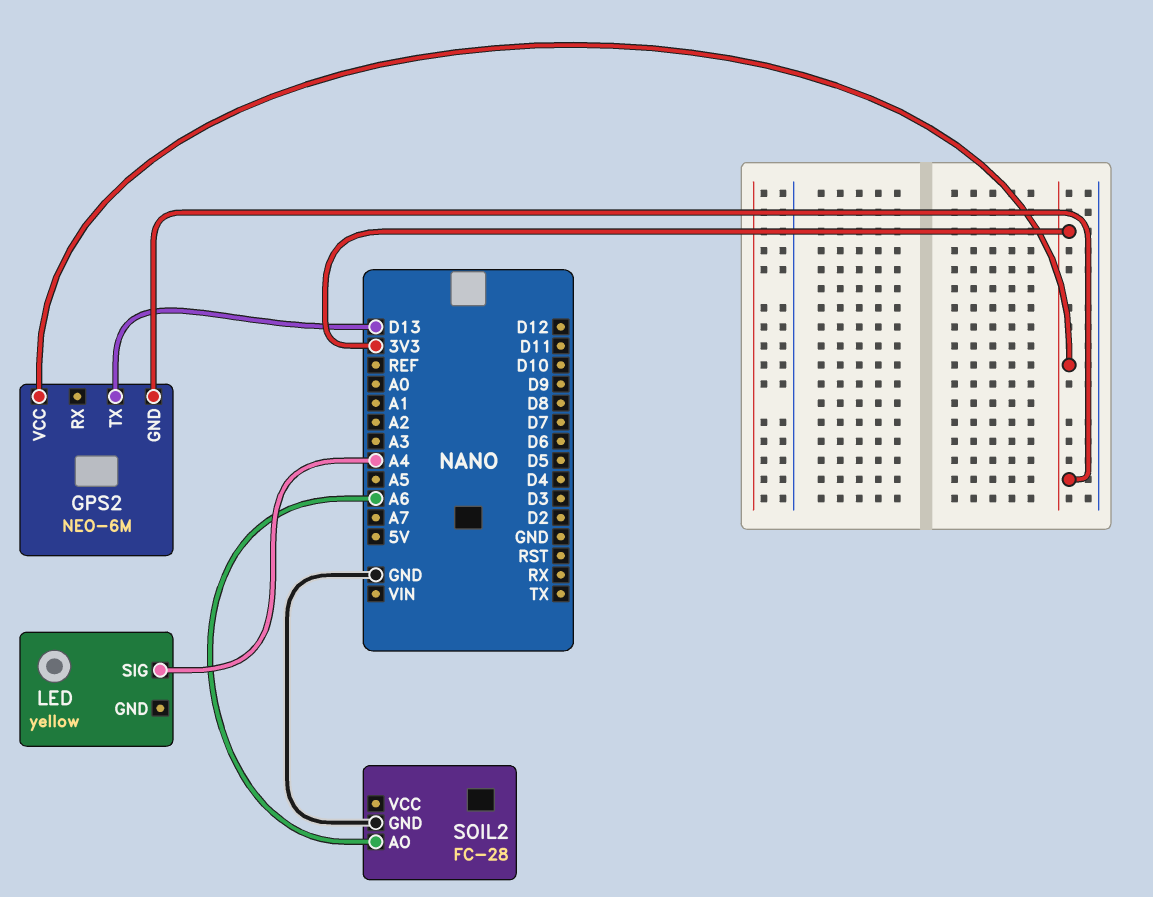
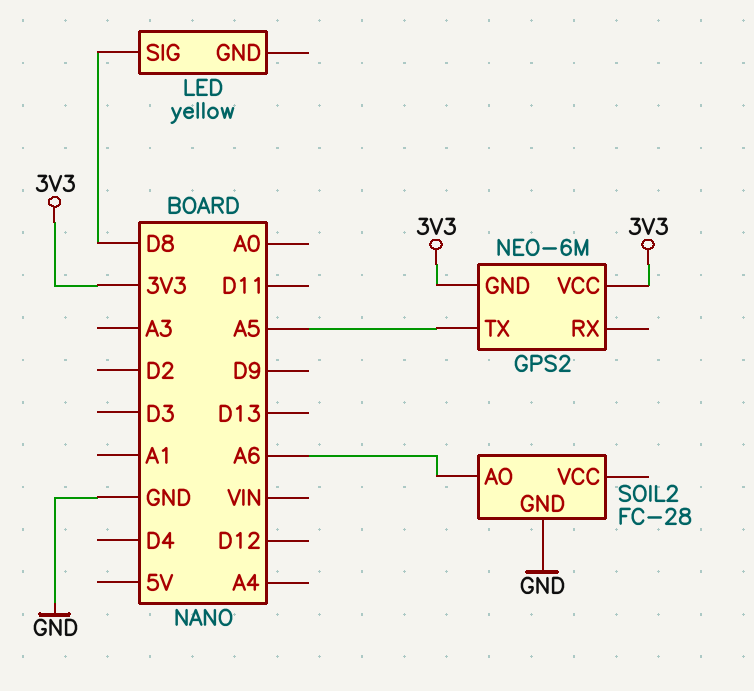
GPS2 pin TX: D13 -> A5
LED pin SIG: A4 -> D8

